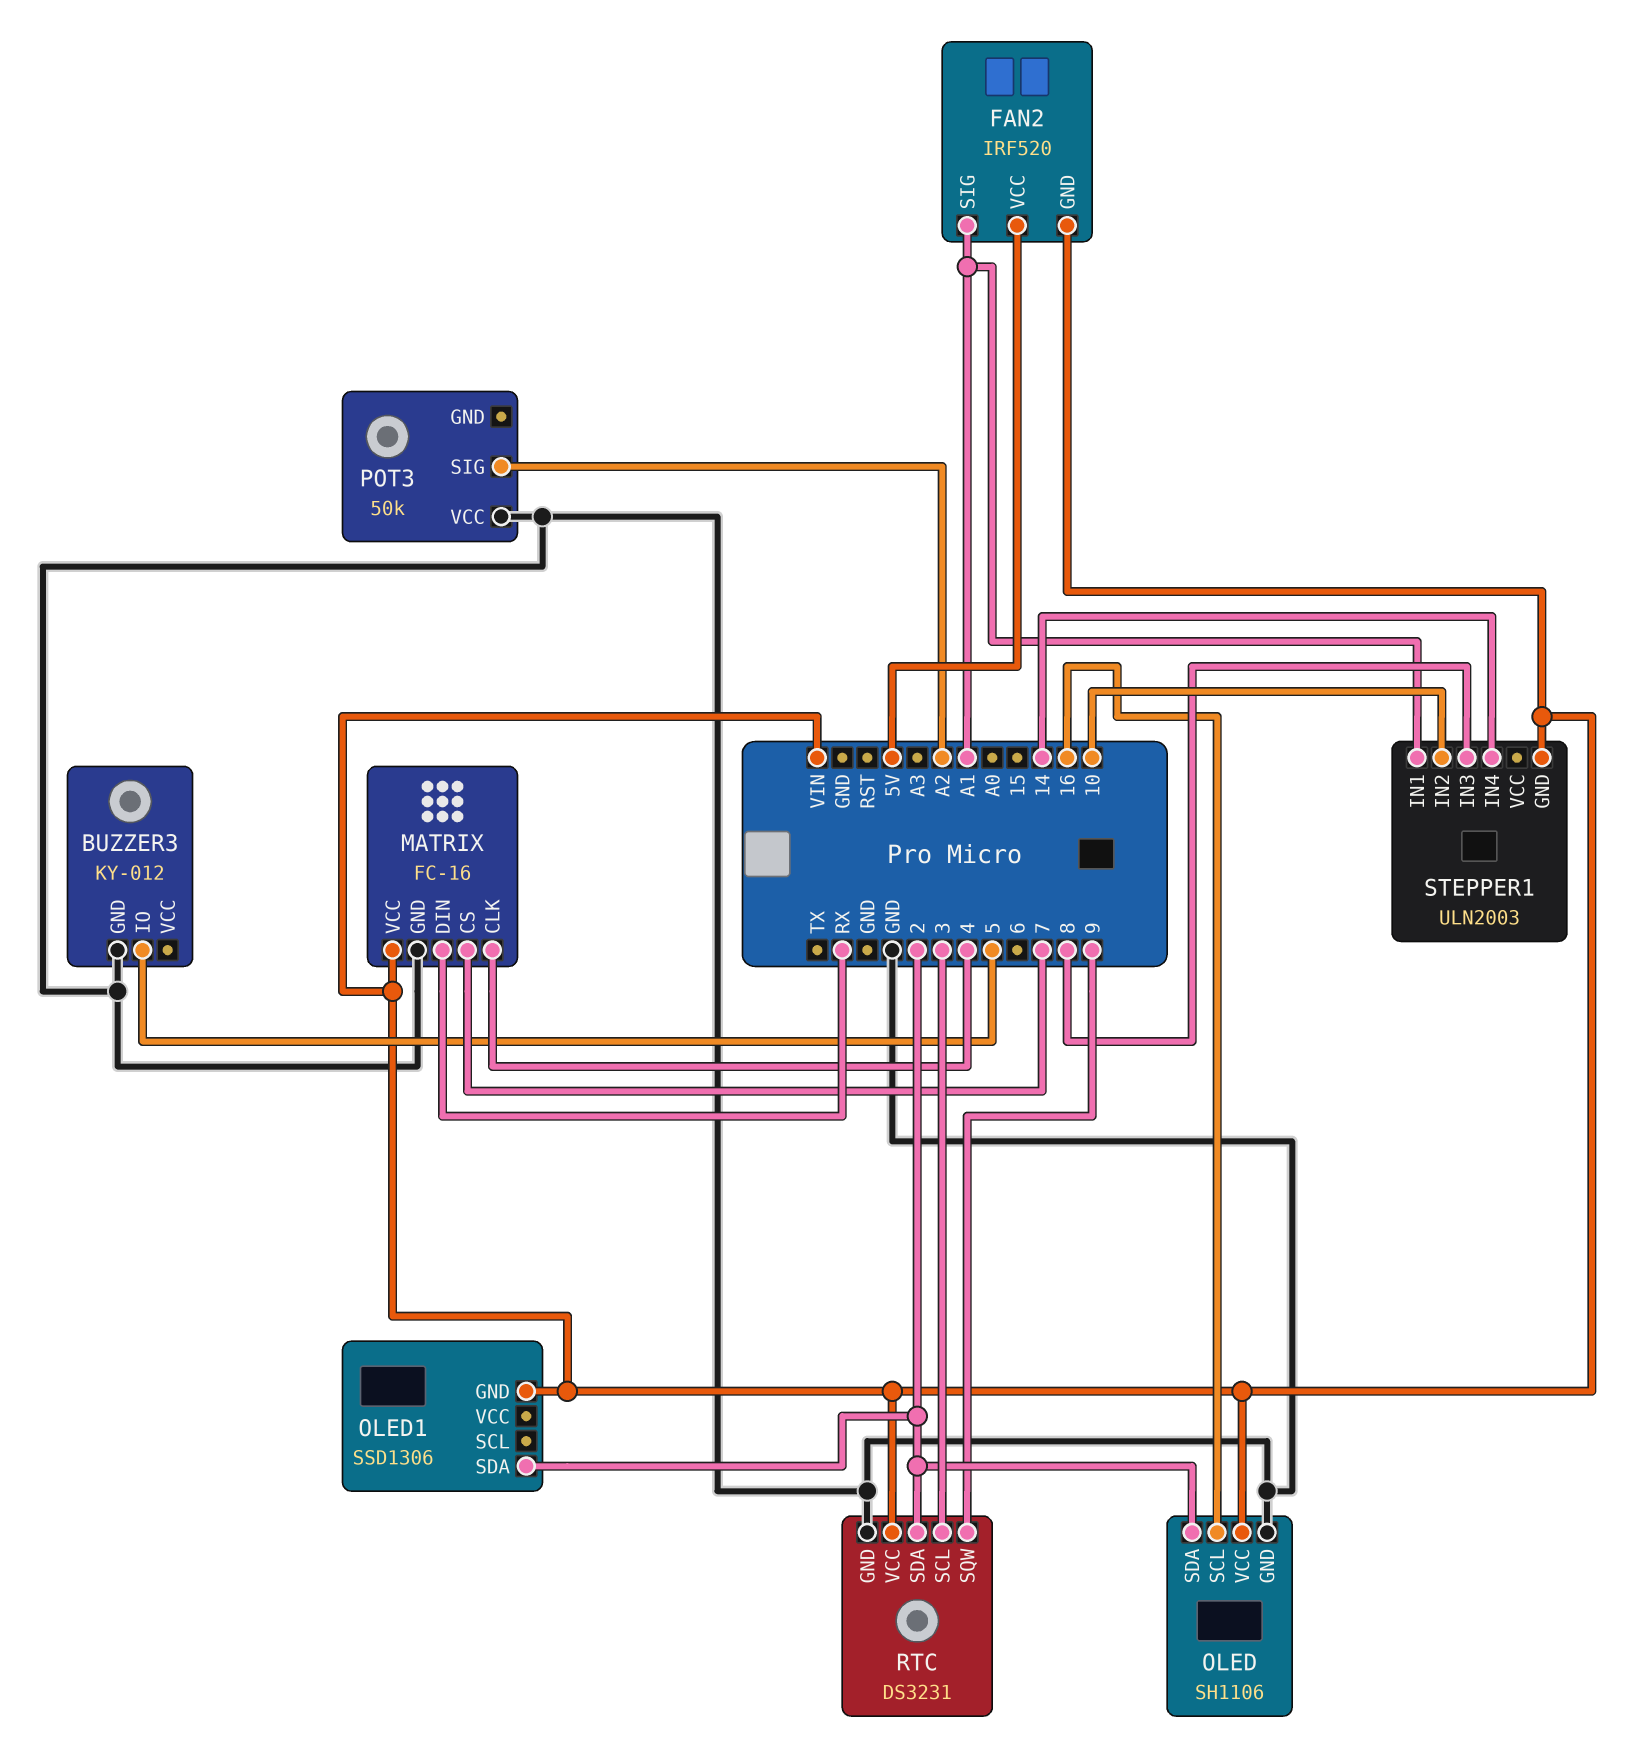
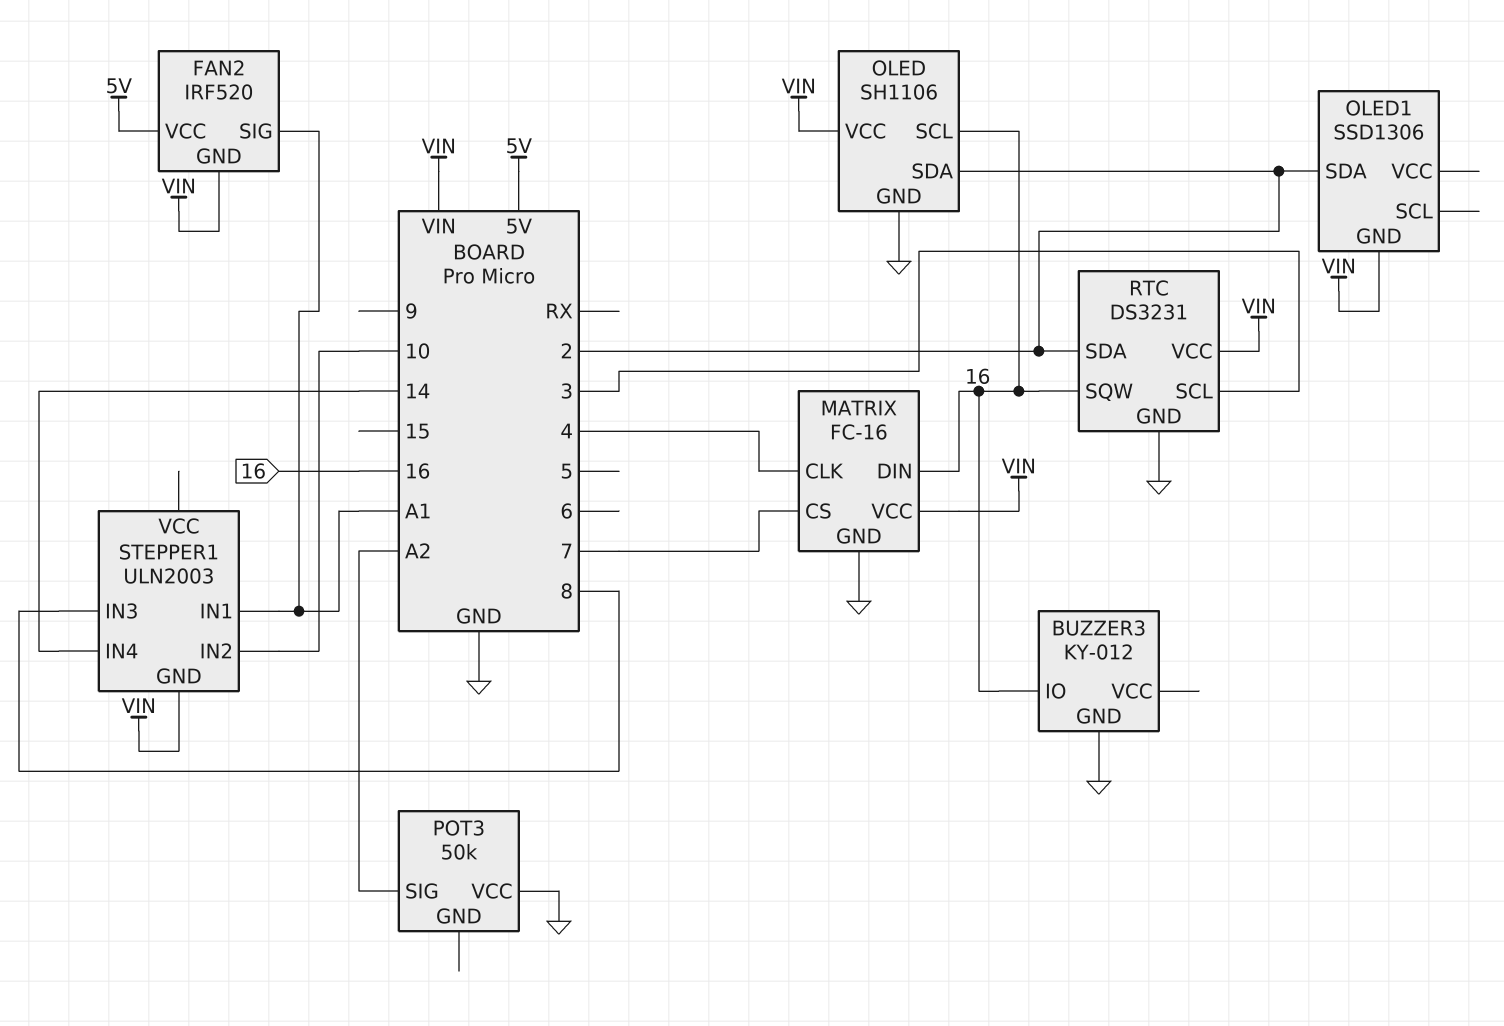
BUZZER3 pin IO: 5 -> 16
MATRIX pin DIN: RX -> 16
RTC pin SQW: 9 -> 16

